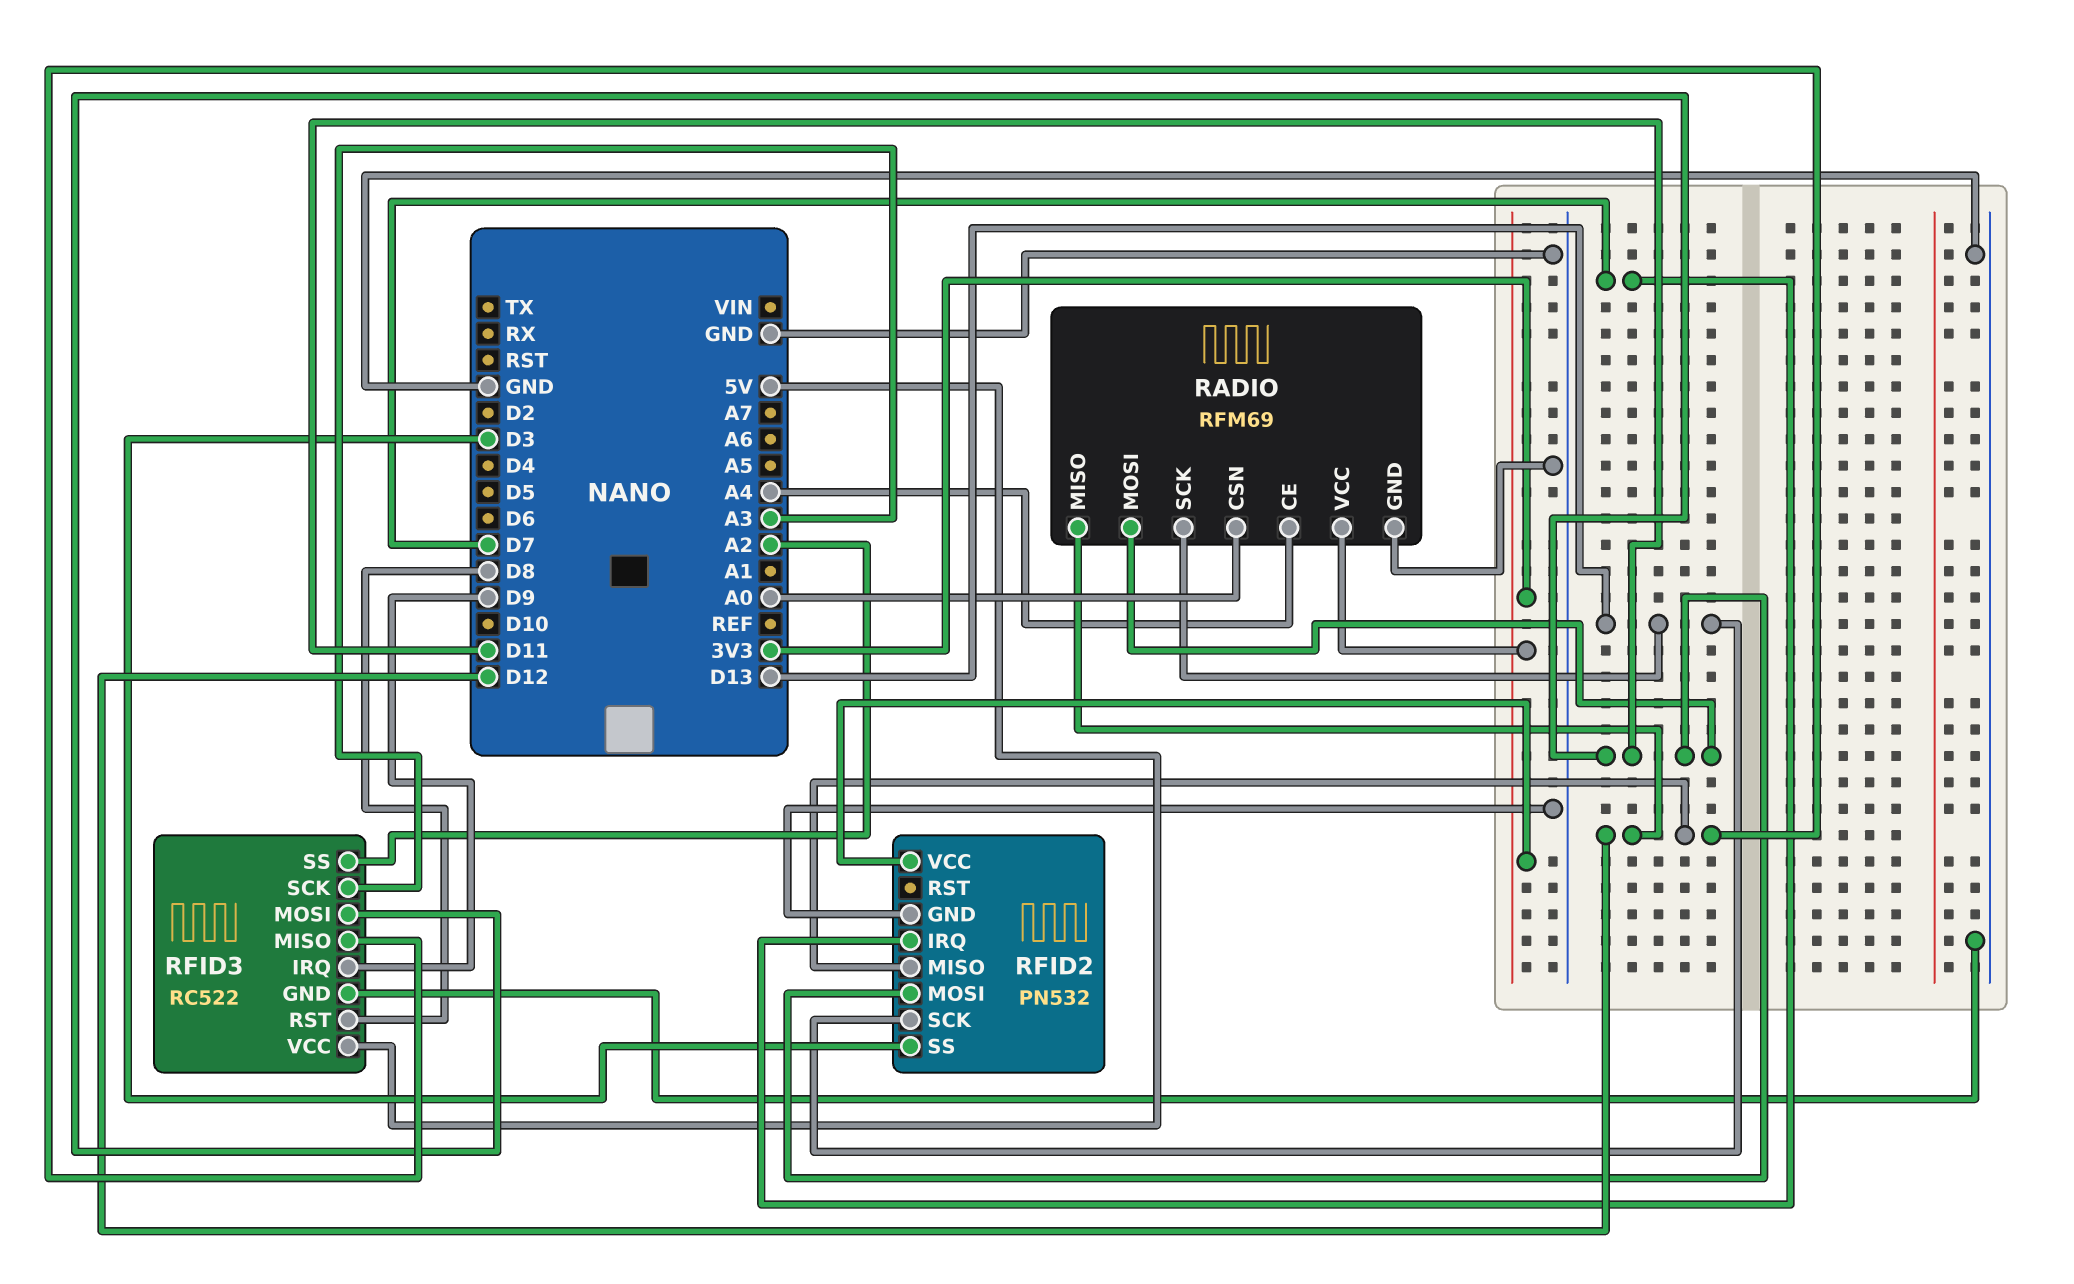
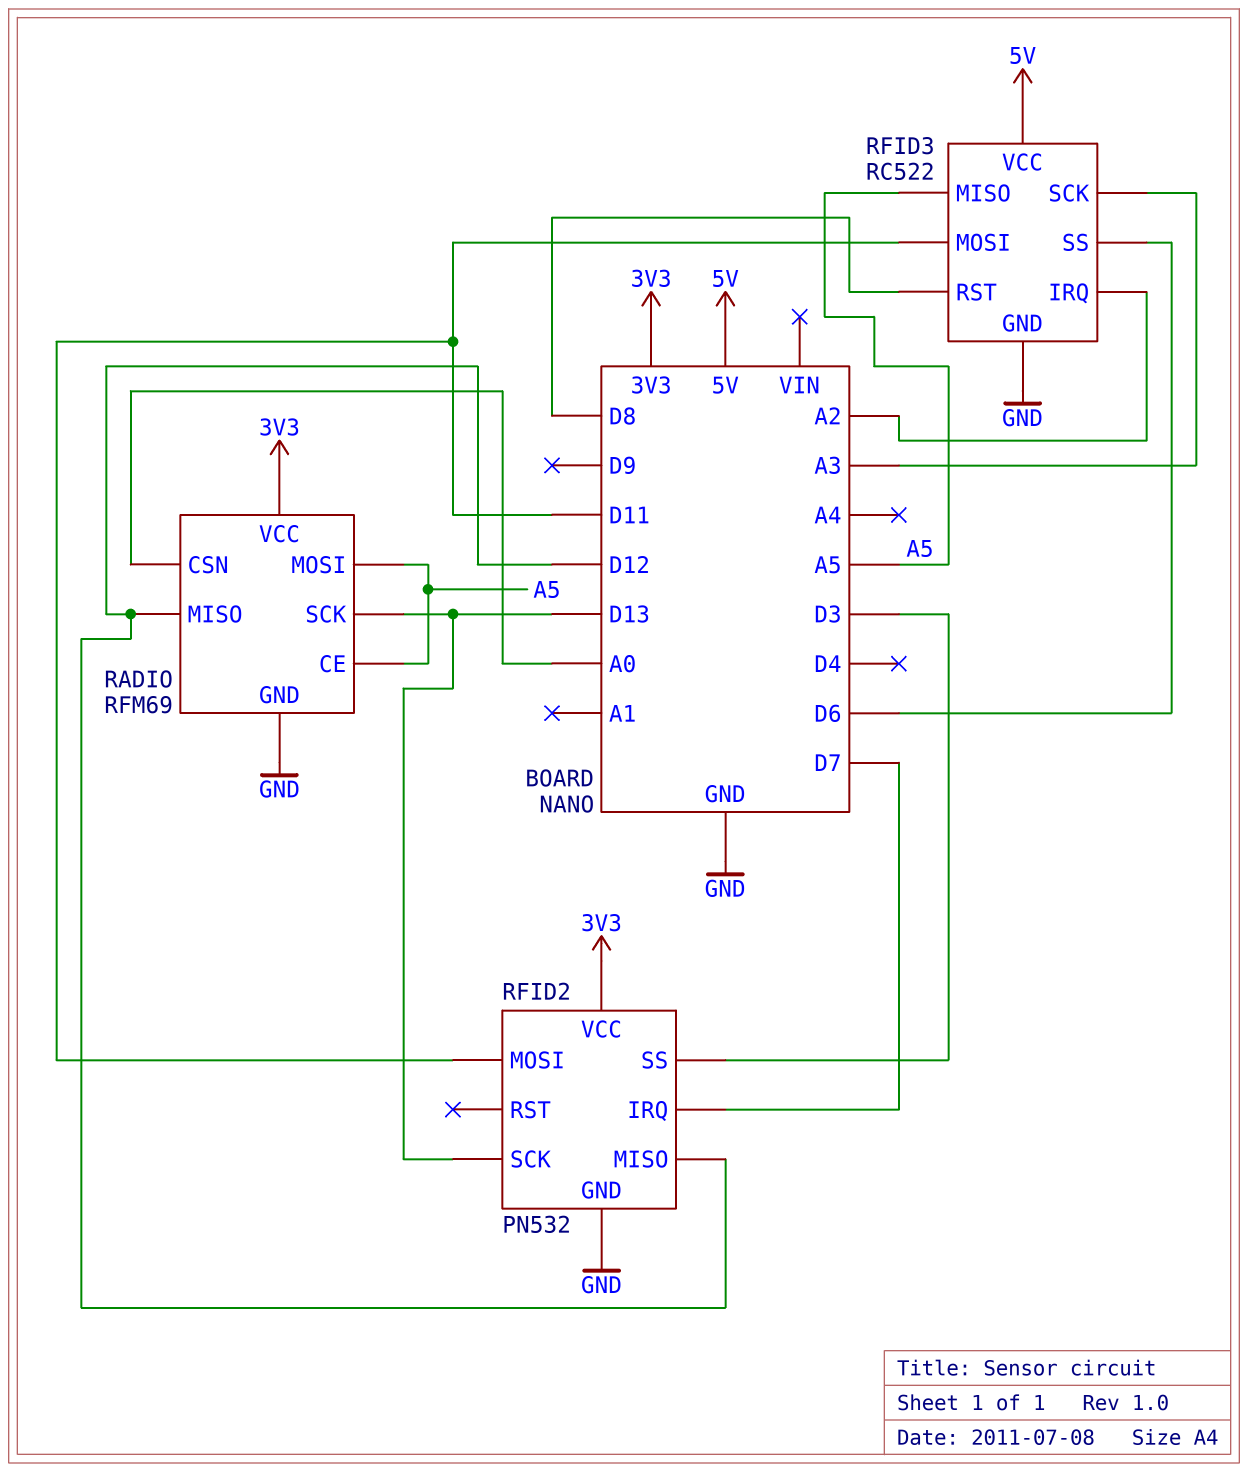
RADIO pin CE: A4 -> A5
RADIO pin MOSI: D11 -> A5
RFID3 pin IRQ: D9 -> A2
RFID3 pin MISO: D12 -> A5
RFID3 pin SS: A2 -> D6

